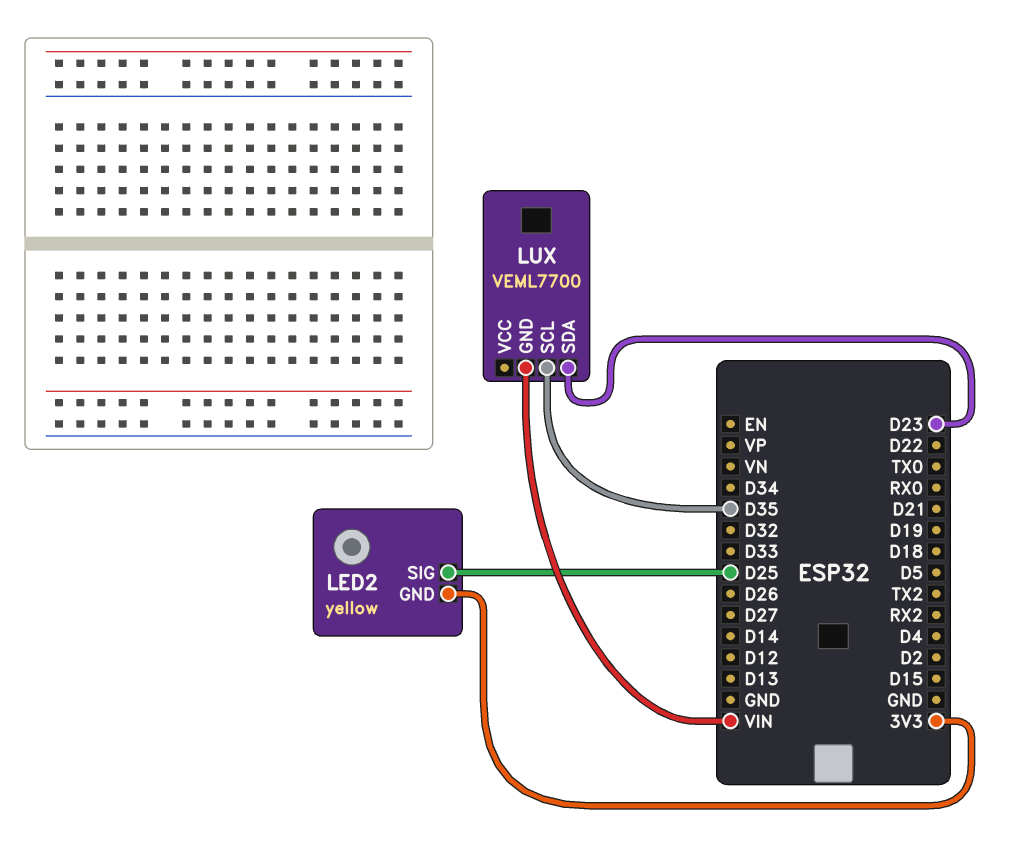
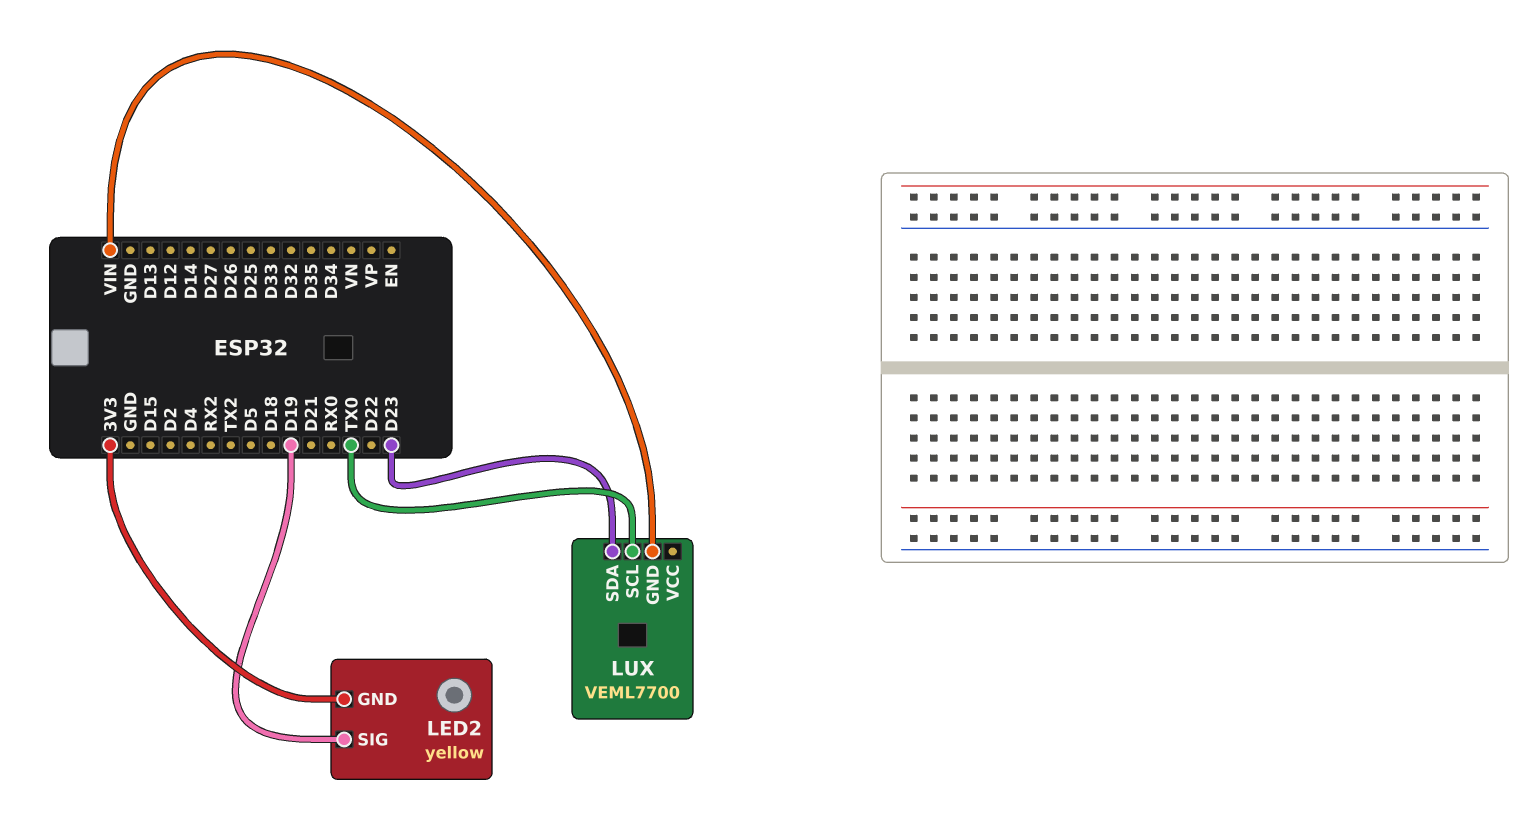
LED2 pin SIG: D25 -> D19
LUX pin SCL: D35 -> TX0

